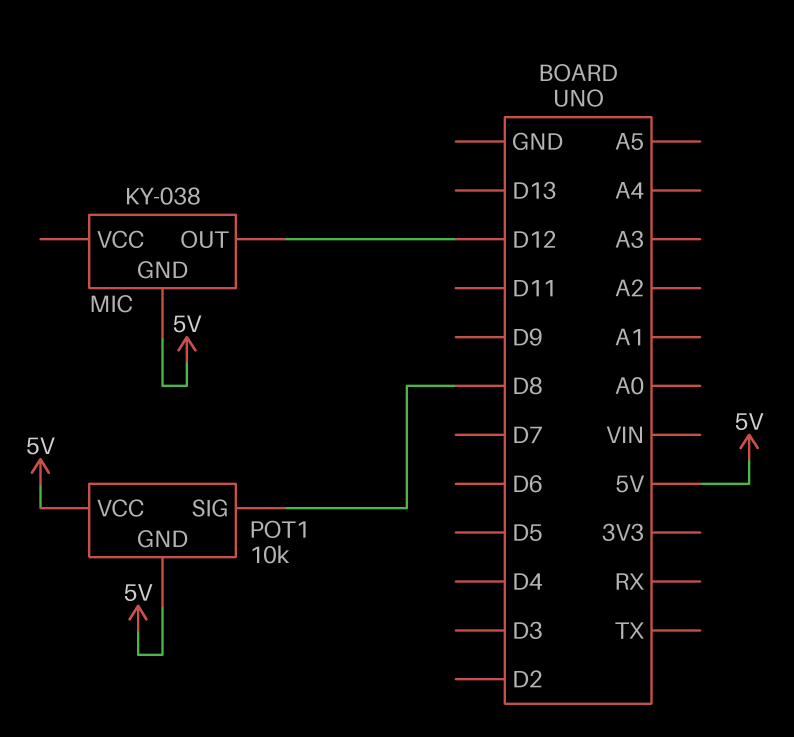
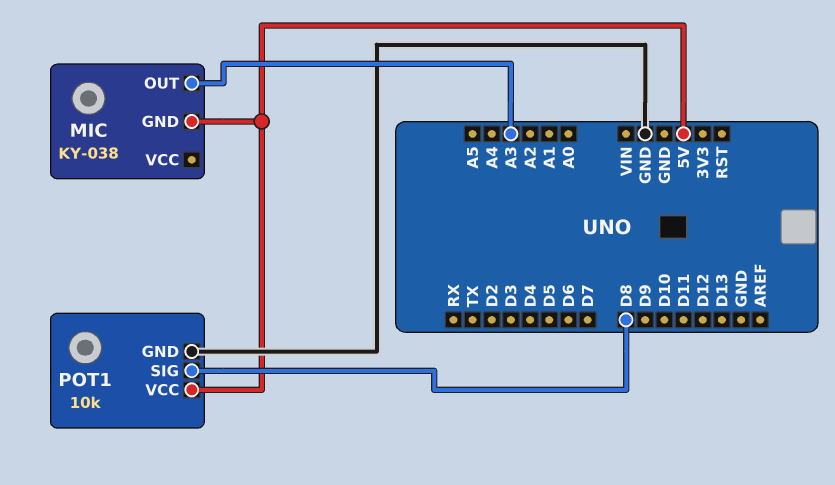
MIC pin OUT: D12 -> A3
POT1 pin GND: 5V -> GND

